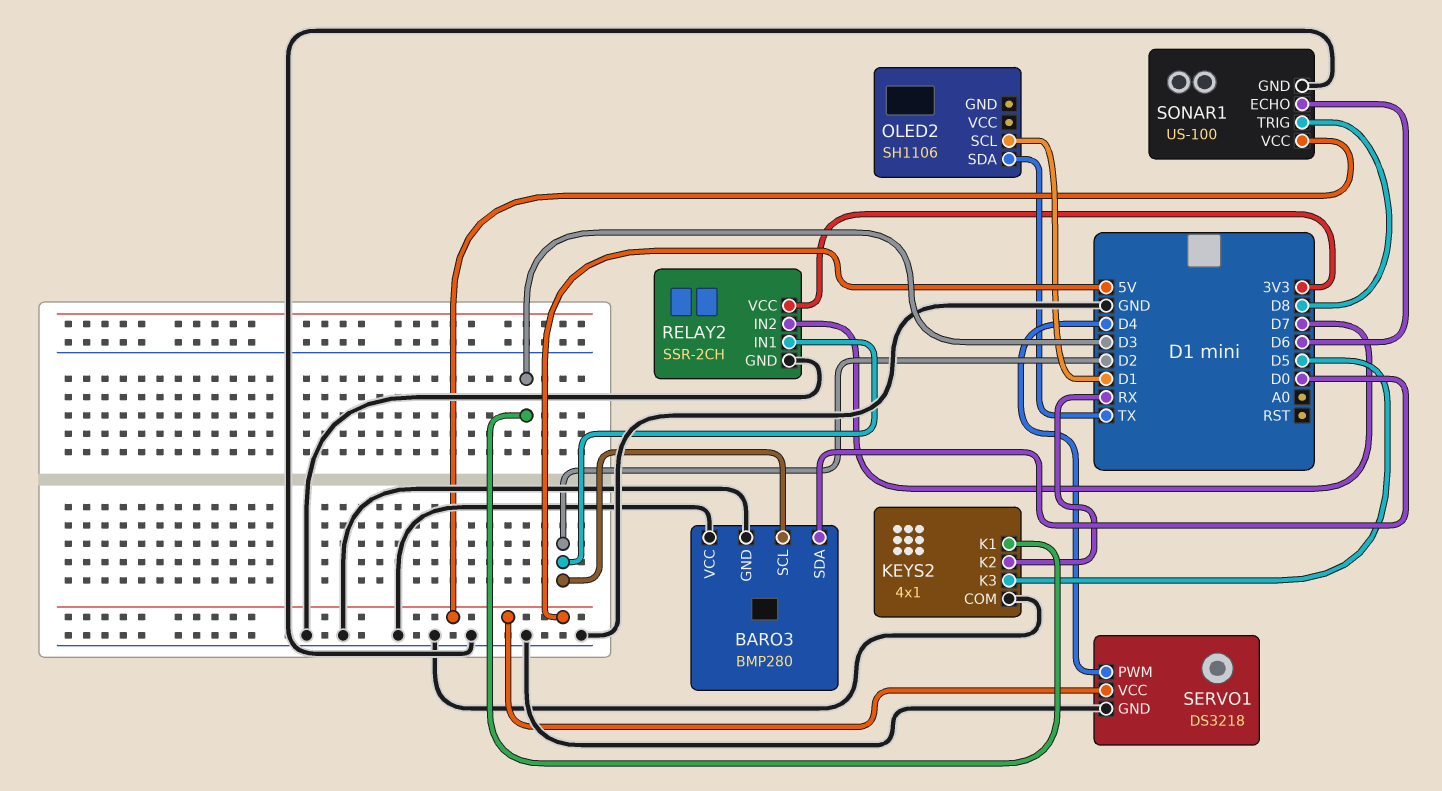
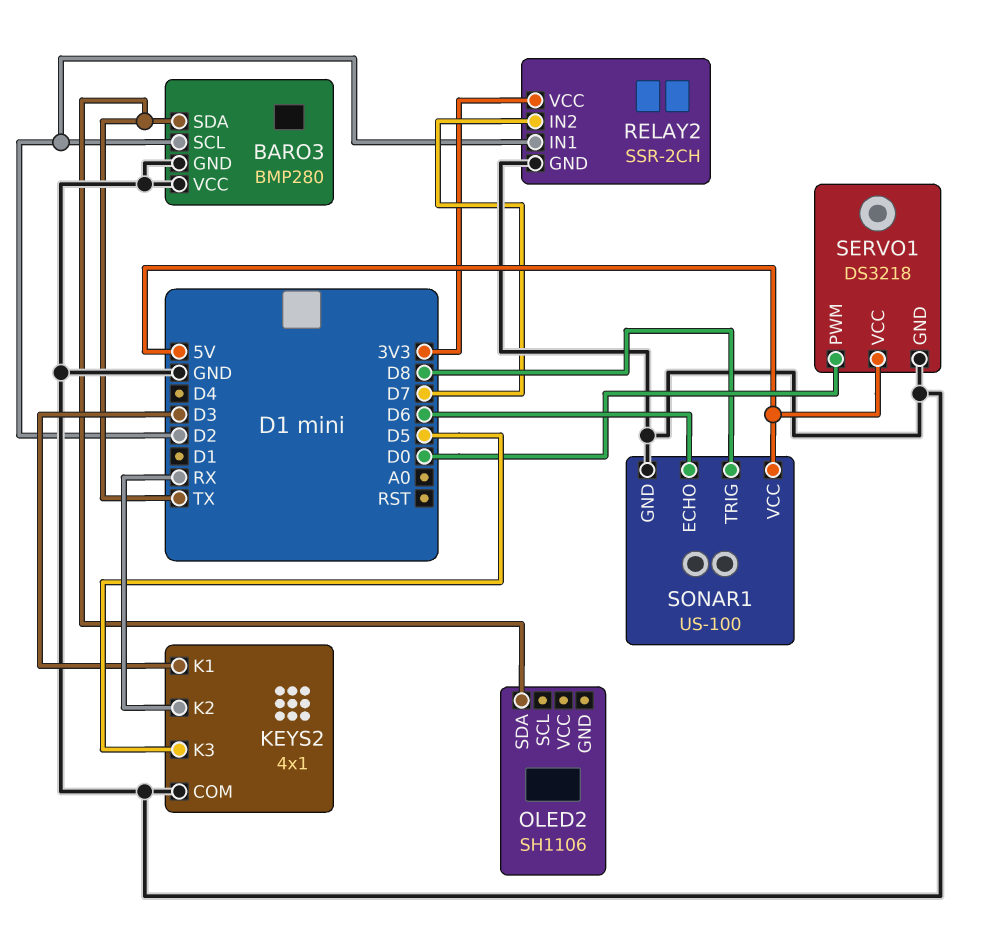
BARO3 pin SDA: D0 -> TX
OLED2 pin SCL: D1 -> none
SERVO1 pin PWM: D4 -> D0

